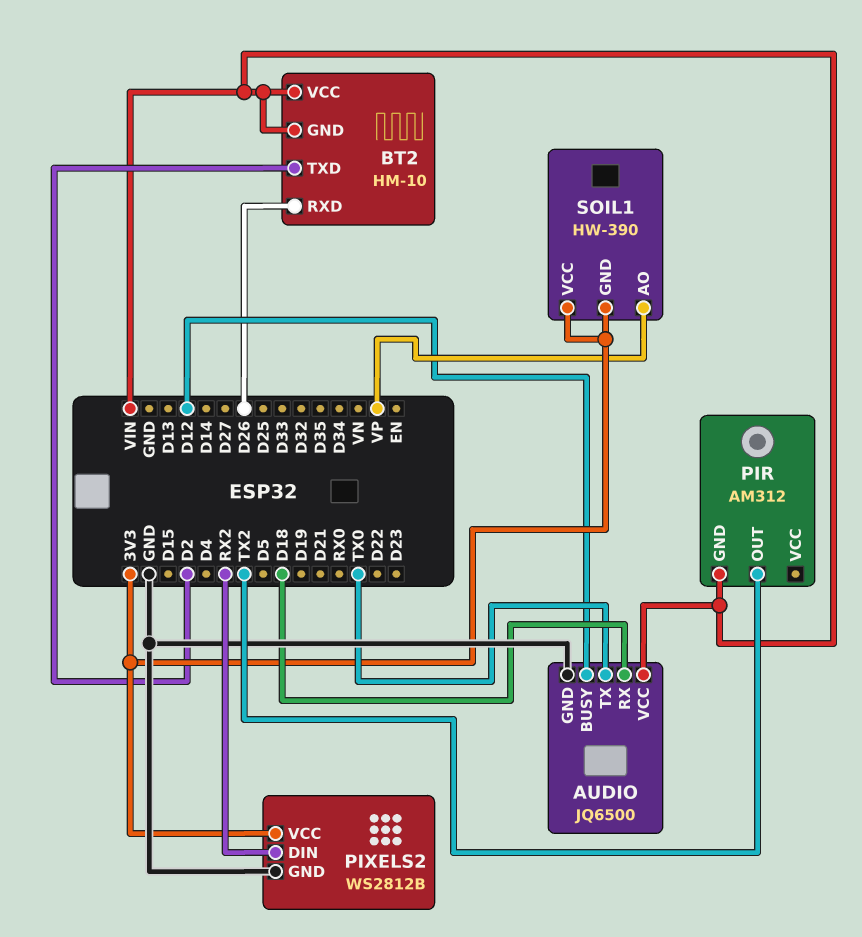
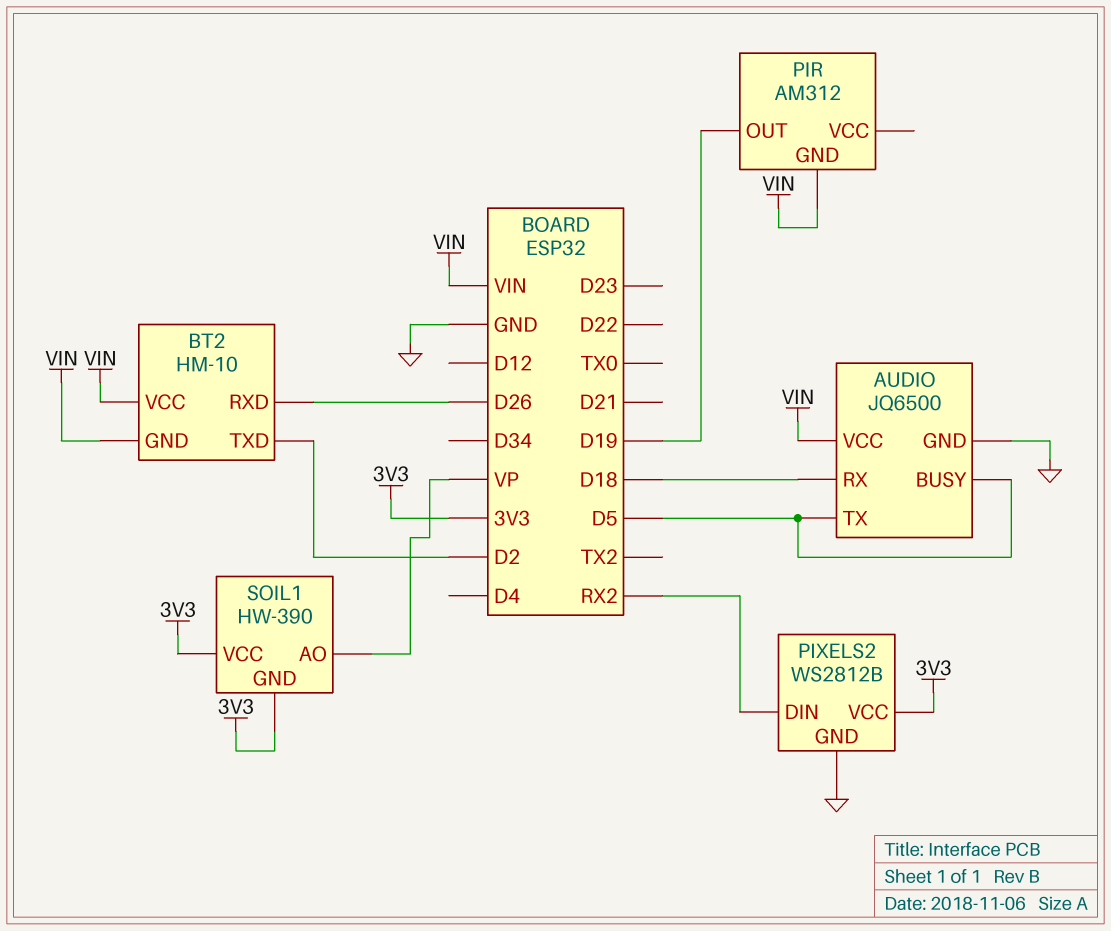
AUDIO pin BUSY: D12 -> D5
AUDIO pin TX: TX0 -> D5
PIR pin OUT: TX2 -> D19

